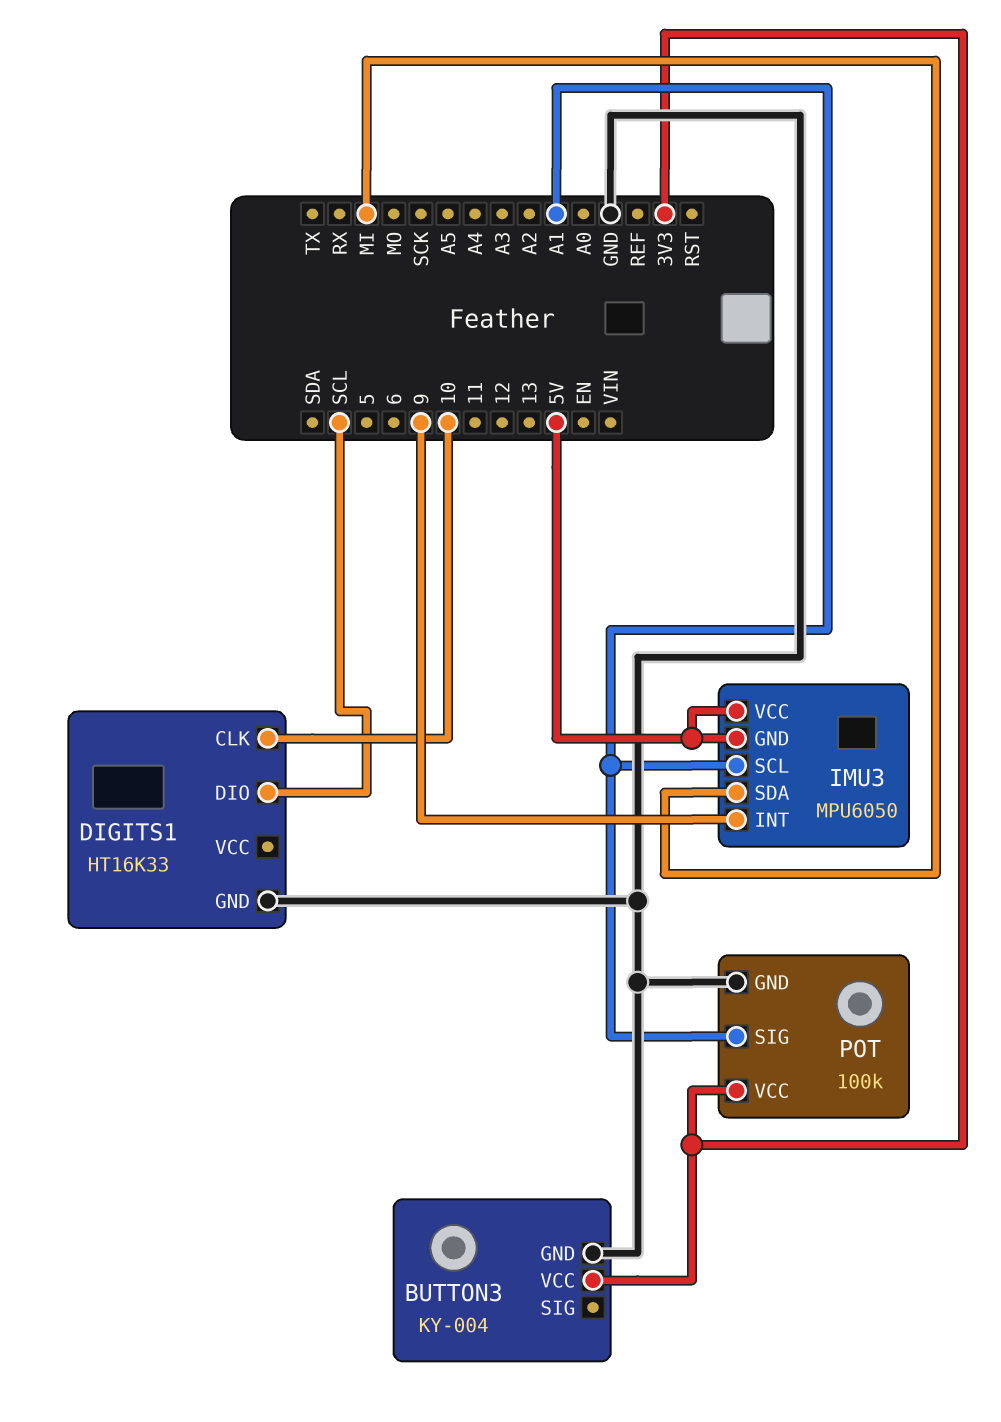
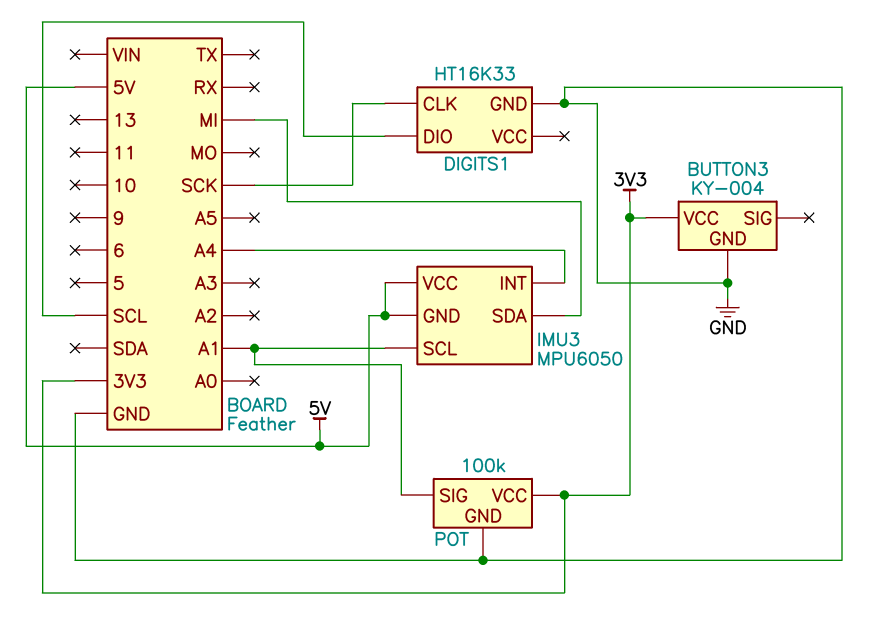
DIGITS1 pin CLK: 10 -> SCK
IMU3 pin INT: 9 -> A4

